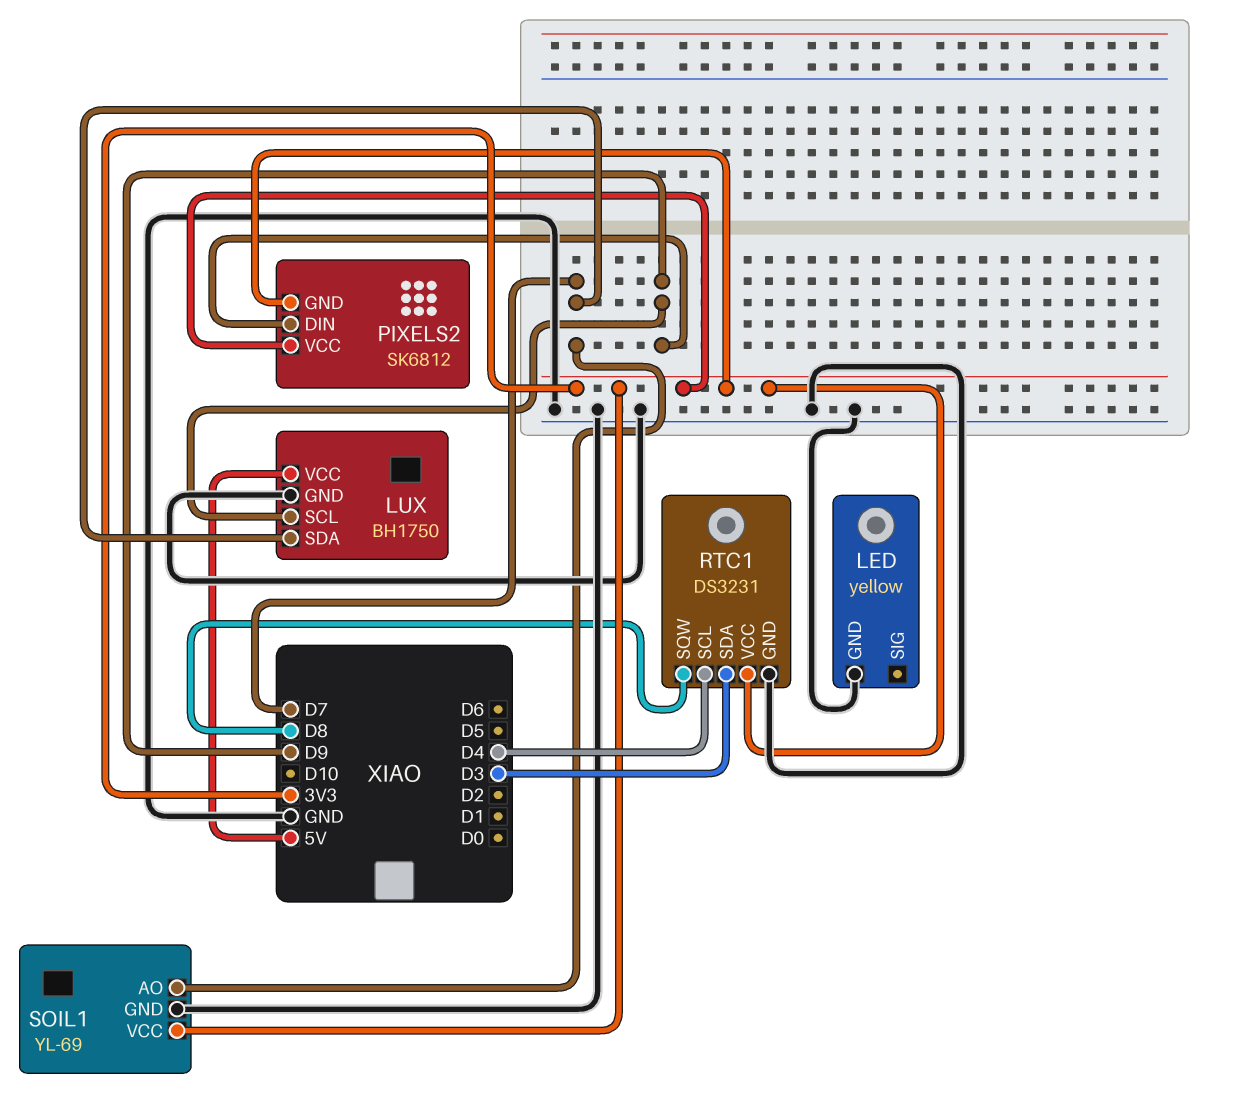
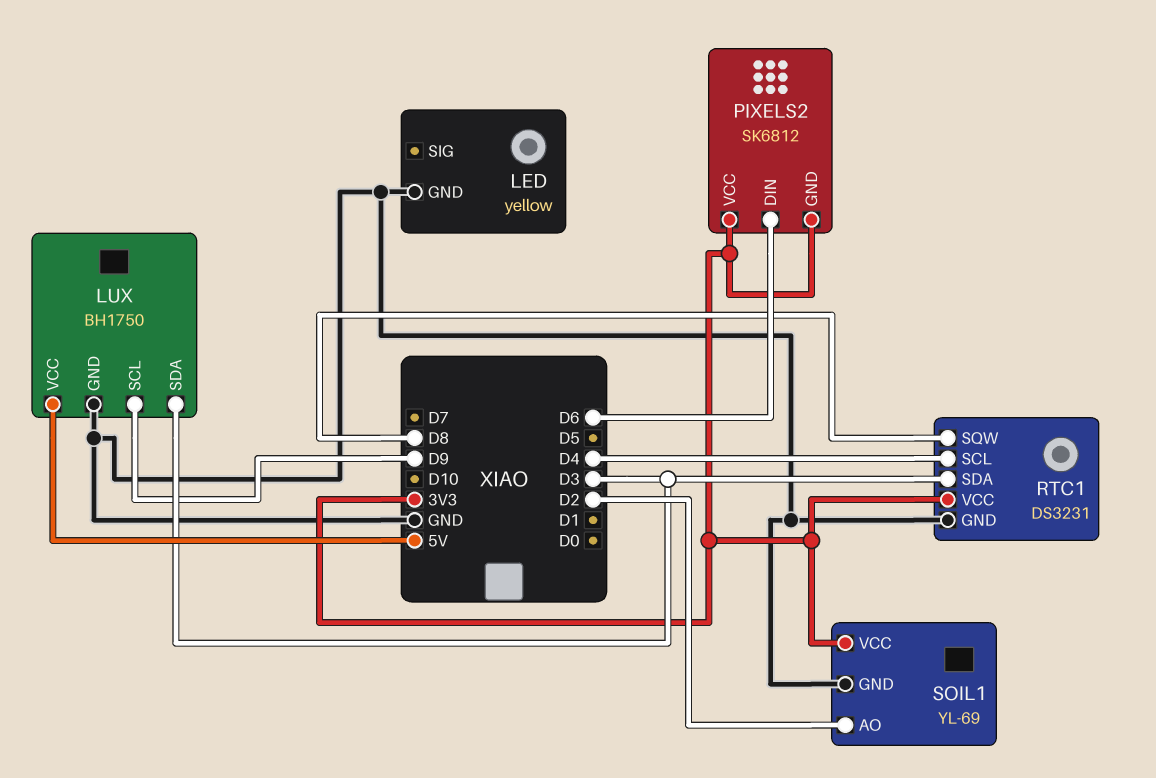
LUX pin SDA: D7 -> D3
PIXELS2 pin DIN: D9 -> D6
SOIL1 pin AO: D7 -> D2

